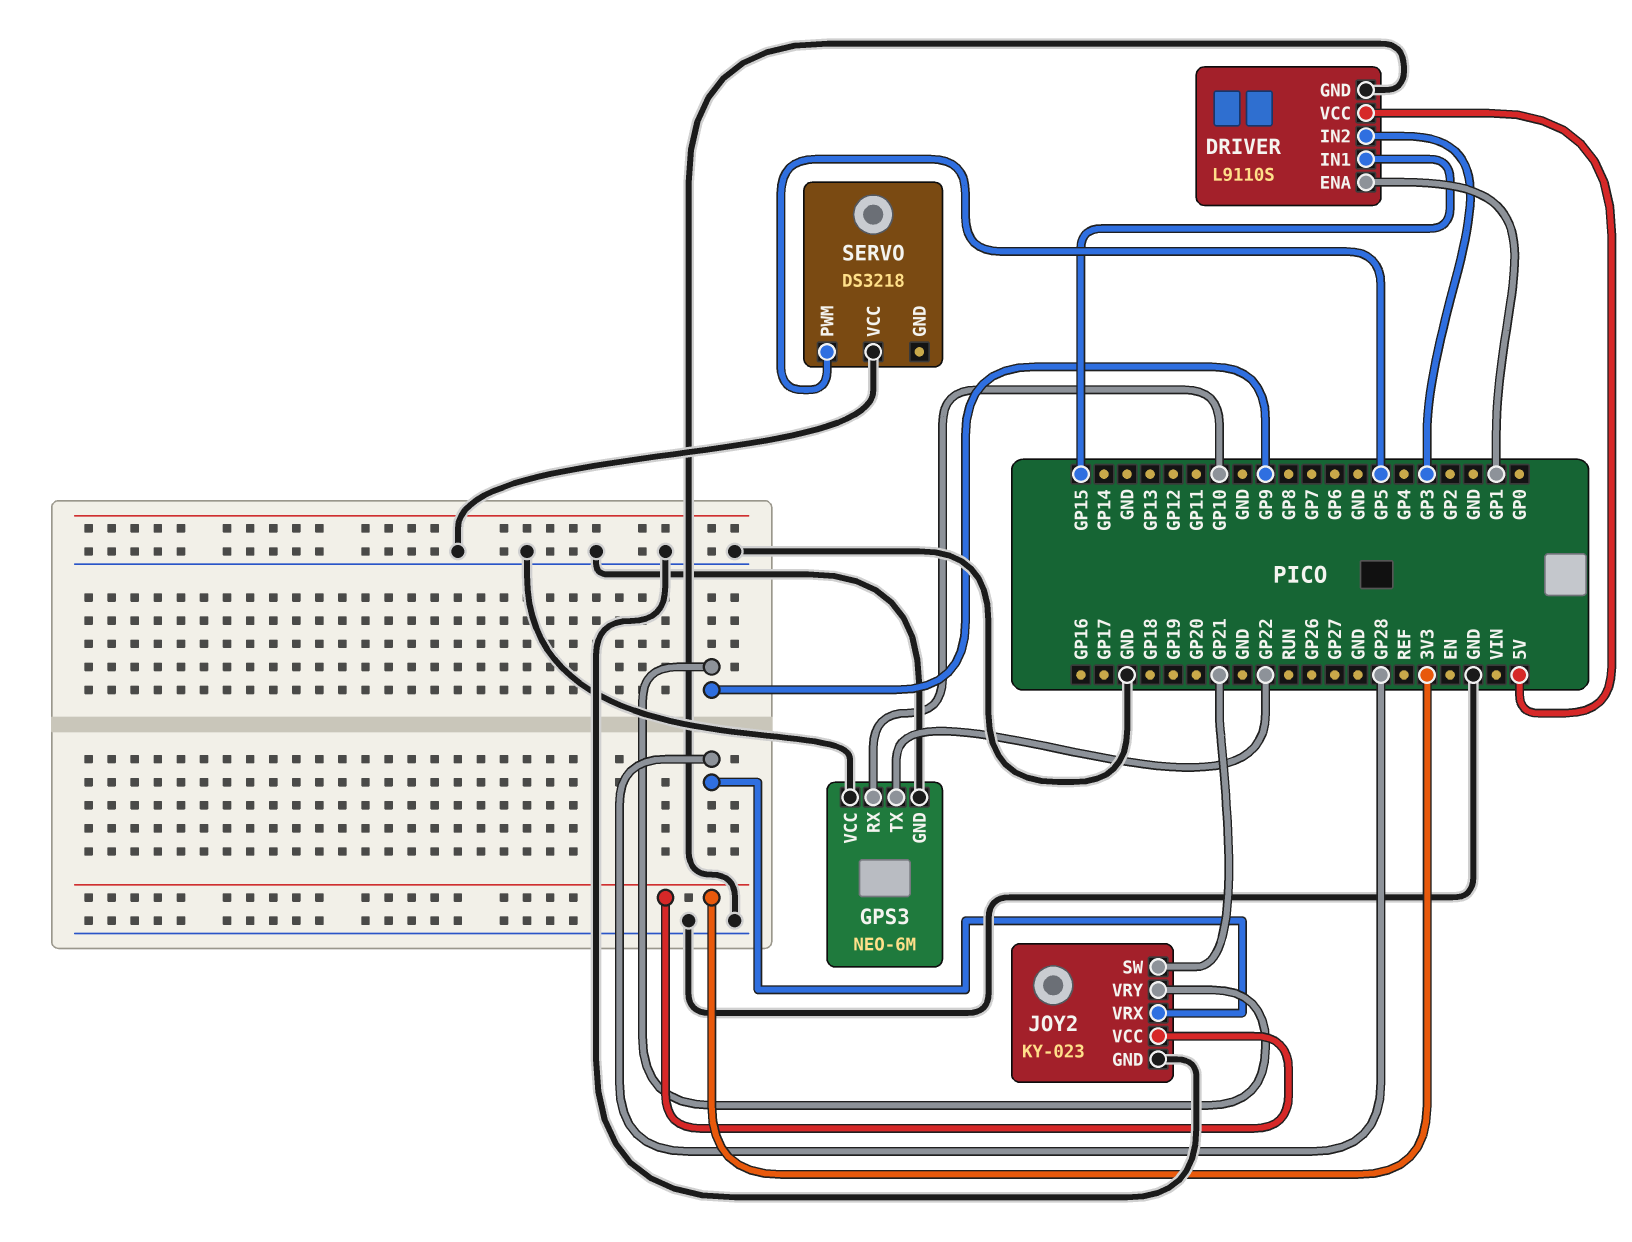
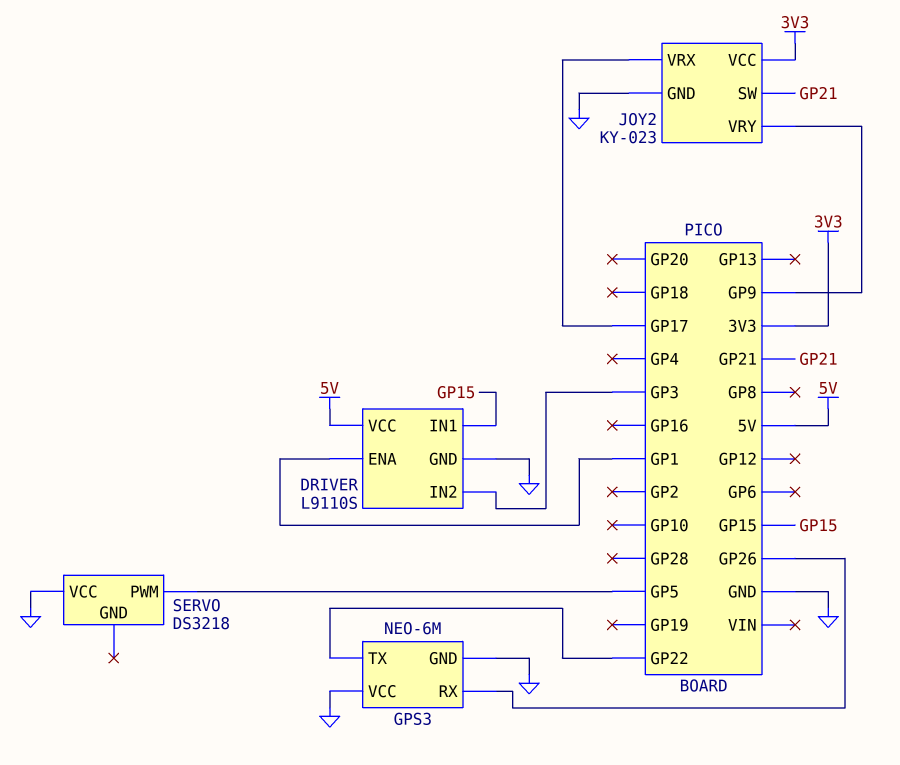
GPS3 pin RX: GP10 -> GP26
JOY2 pin VRX: GP28 -> GP17

